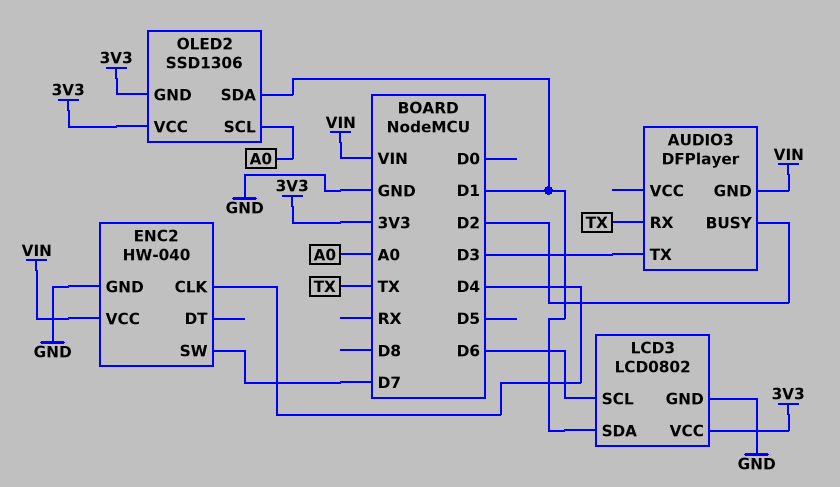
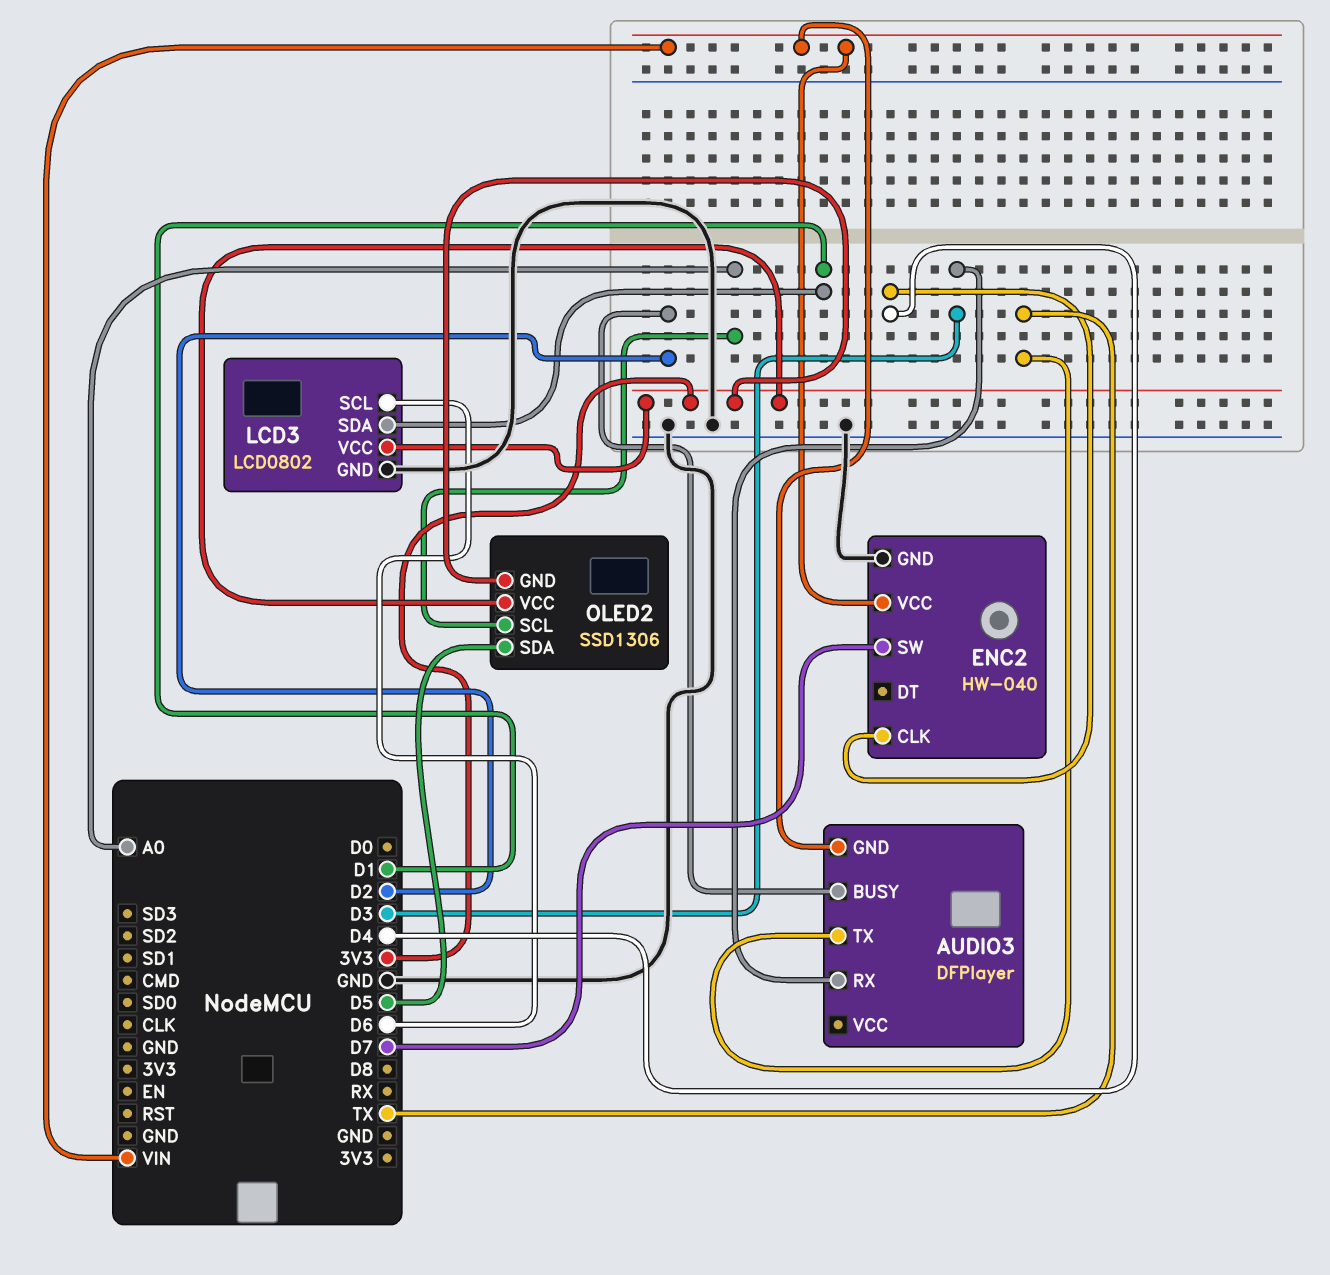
AUDIO3 pin RX: TX -> D3
AUDIO3 pin TX: D3 -> TX
OLED2 pin SDA: D1 -> D5

